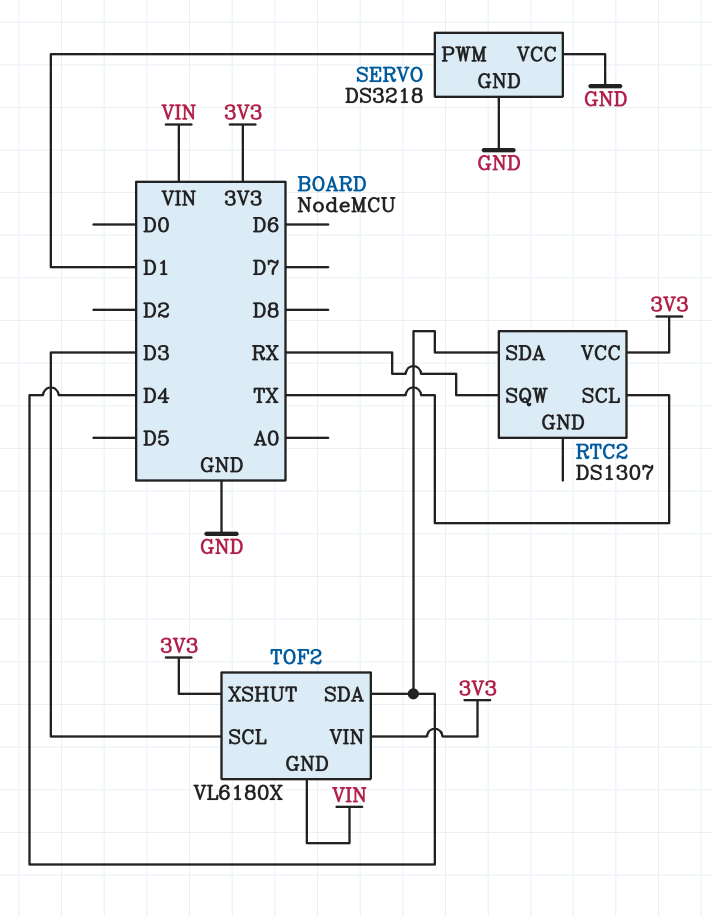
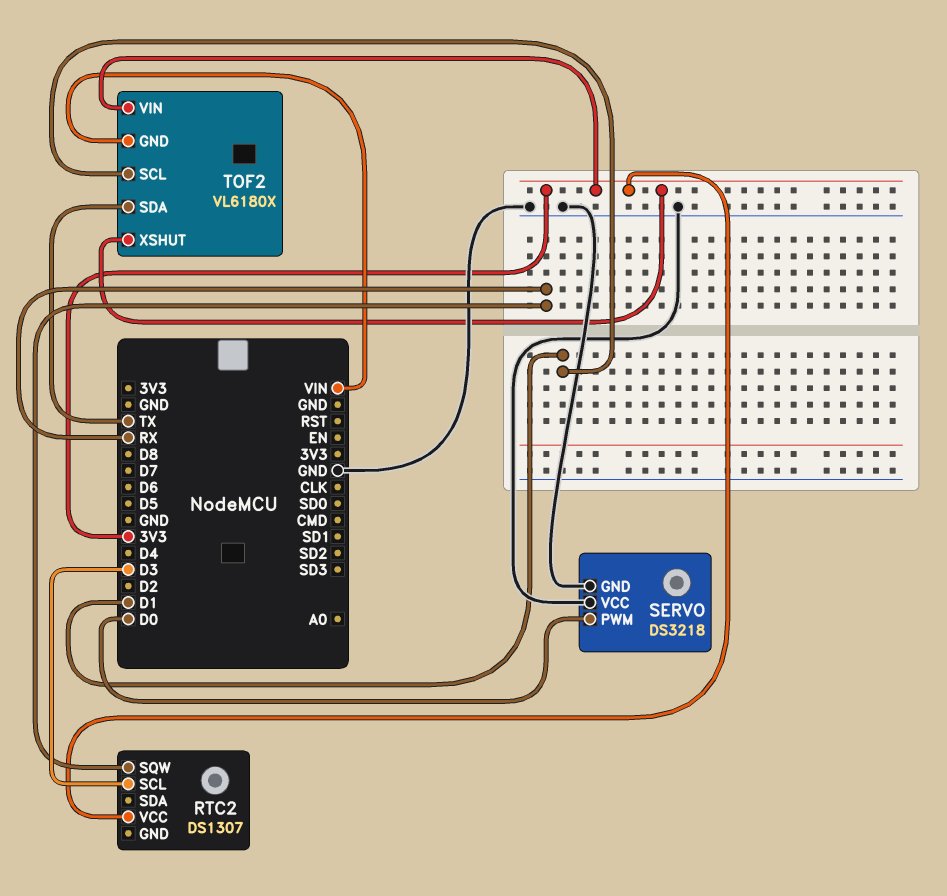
RTC2 pin SCL: TX -> D3
RTC2 pin SDA: D4 -> none
SERVO pin PWM: D1 -> D0
TOF2 pin SCL: D3 -> D1
TOF2 pin SDA: D4 -> TX

